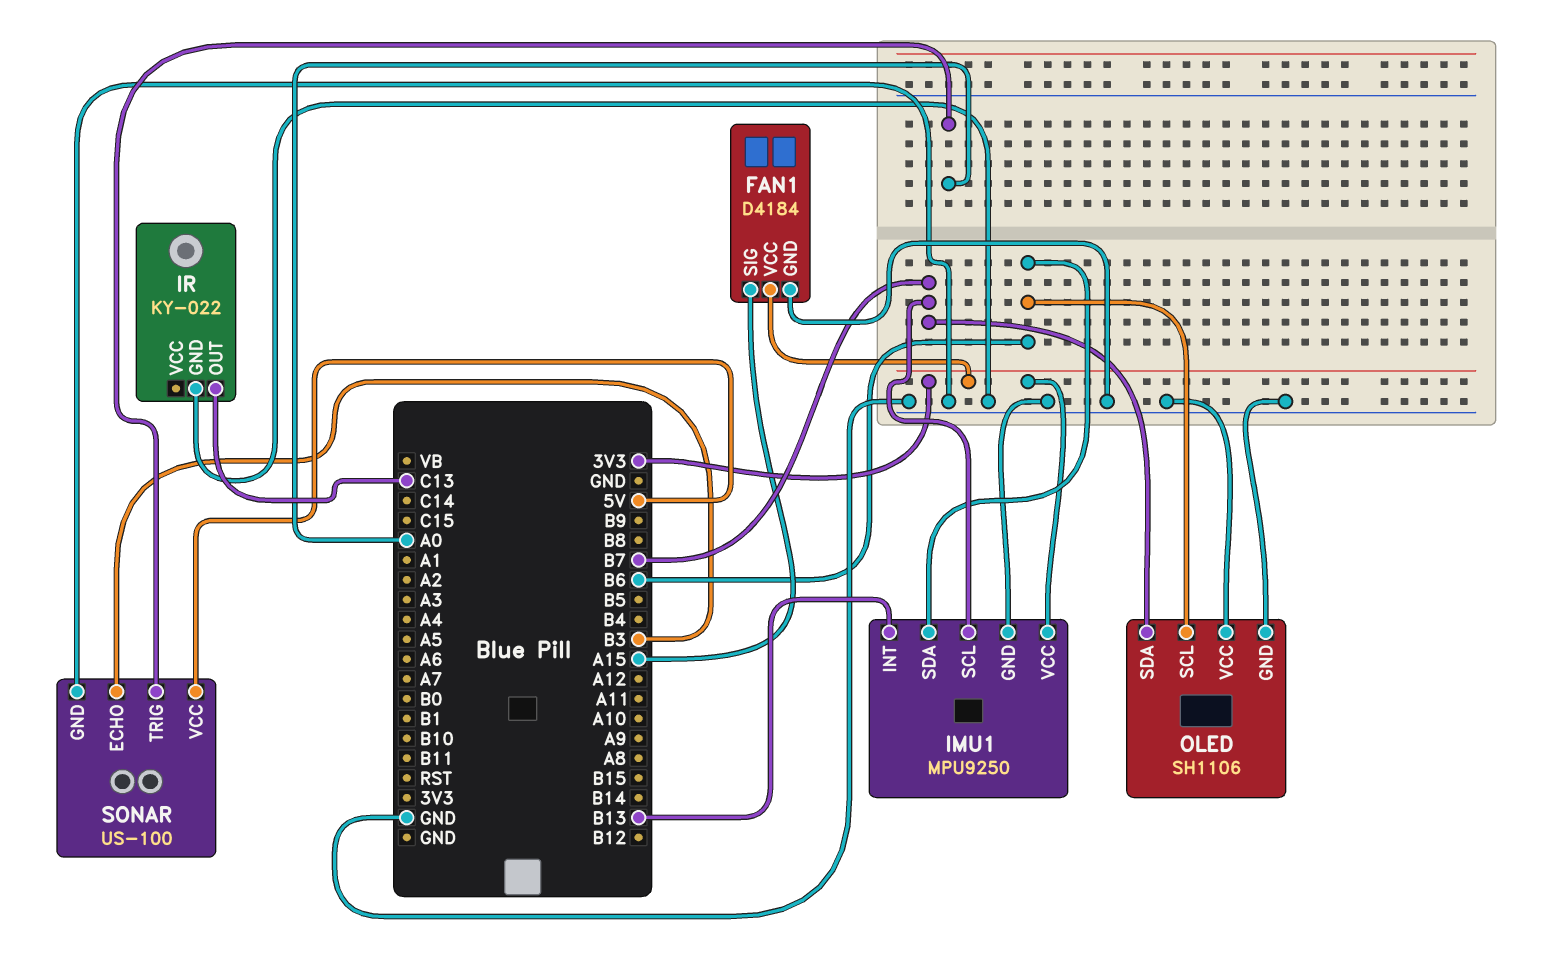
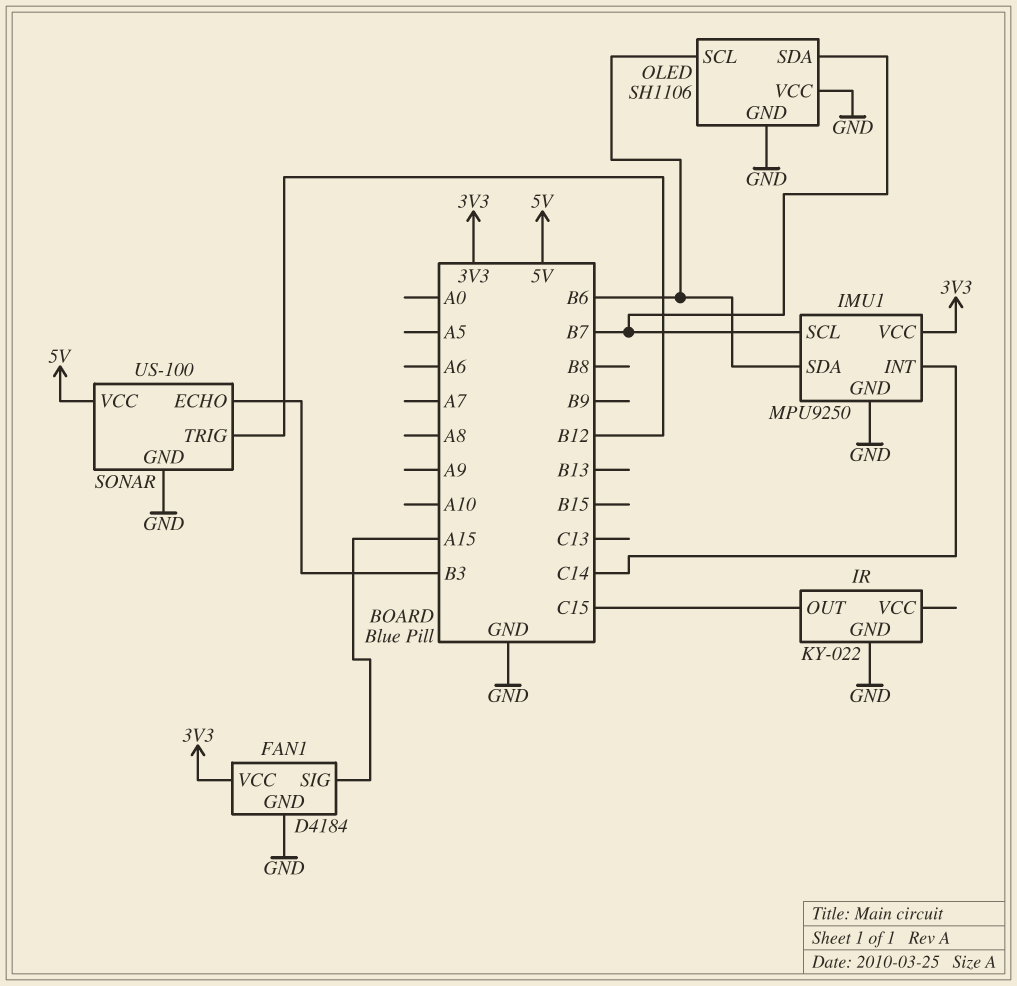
IMU1 pin INT: B13 -> C14
IR pin OUT: C13 -> C15
SONAR pin TRIG: A0 -> B12

